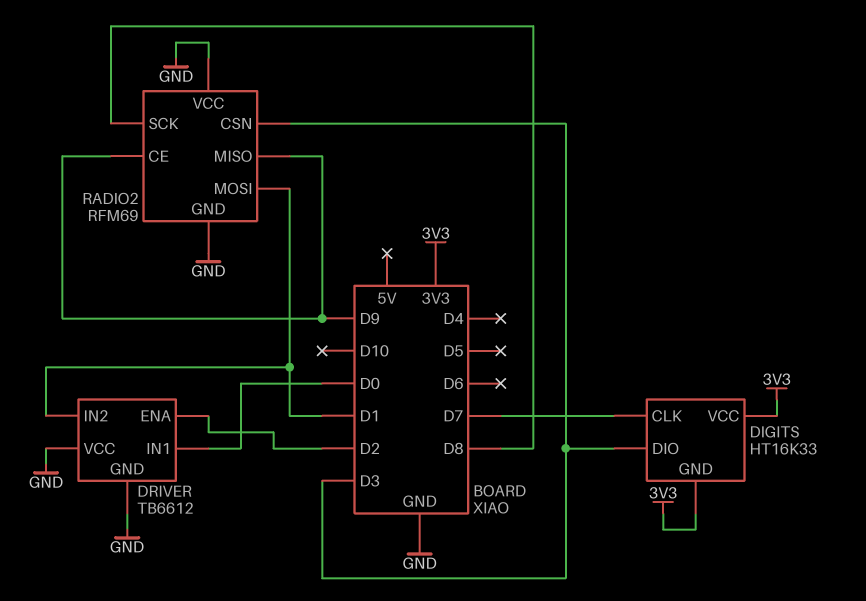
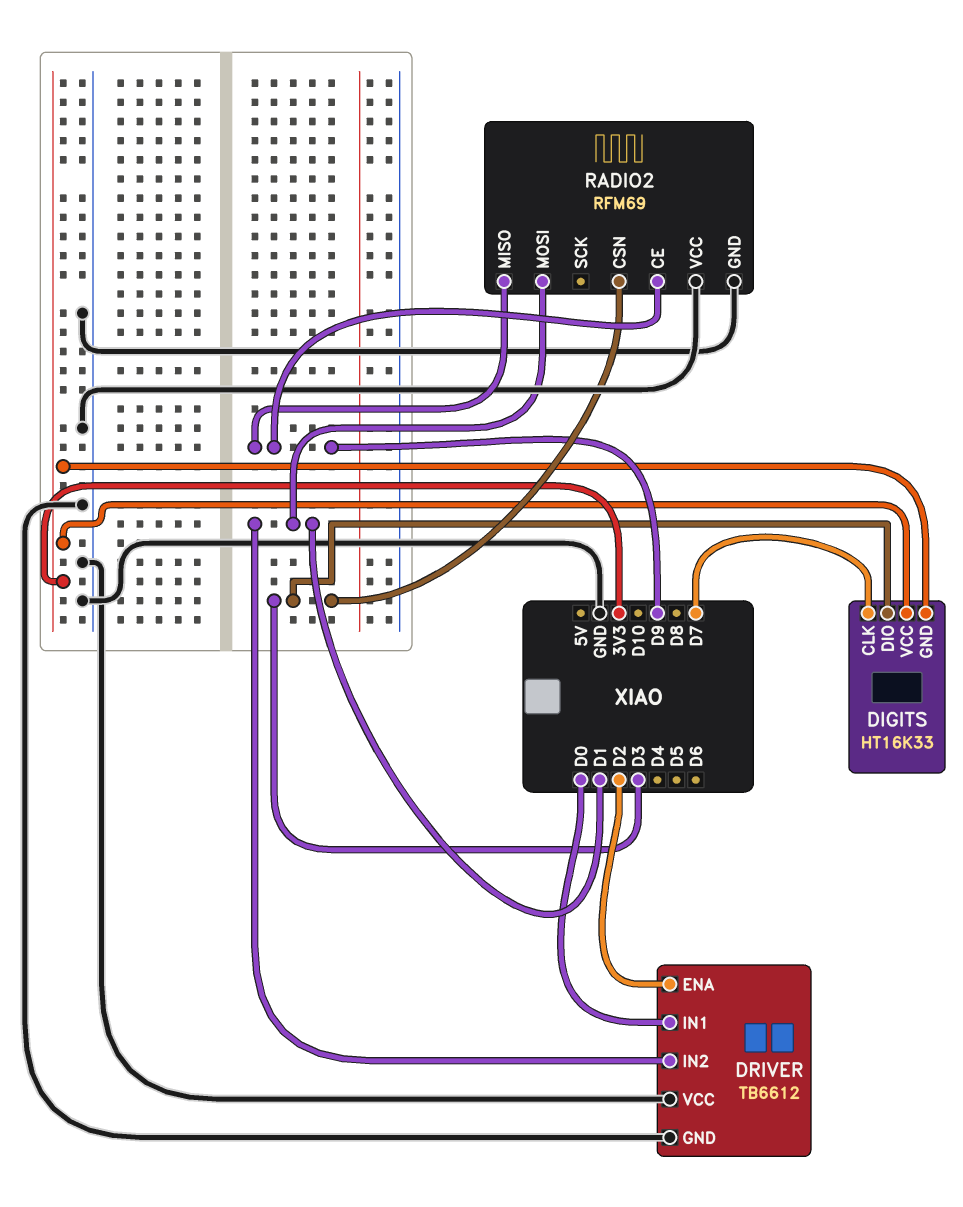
RADIO2 pin SCK: D8 -> none

